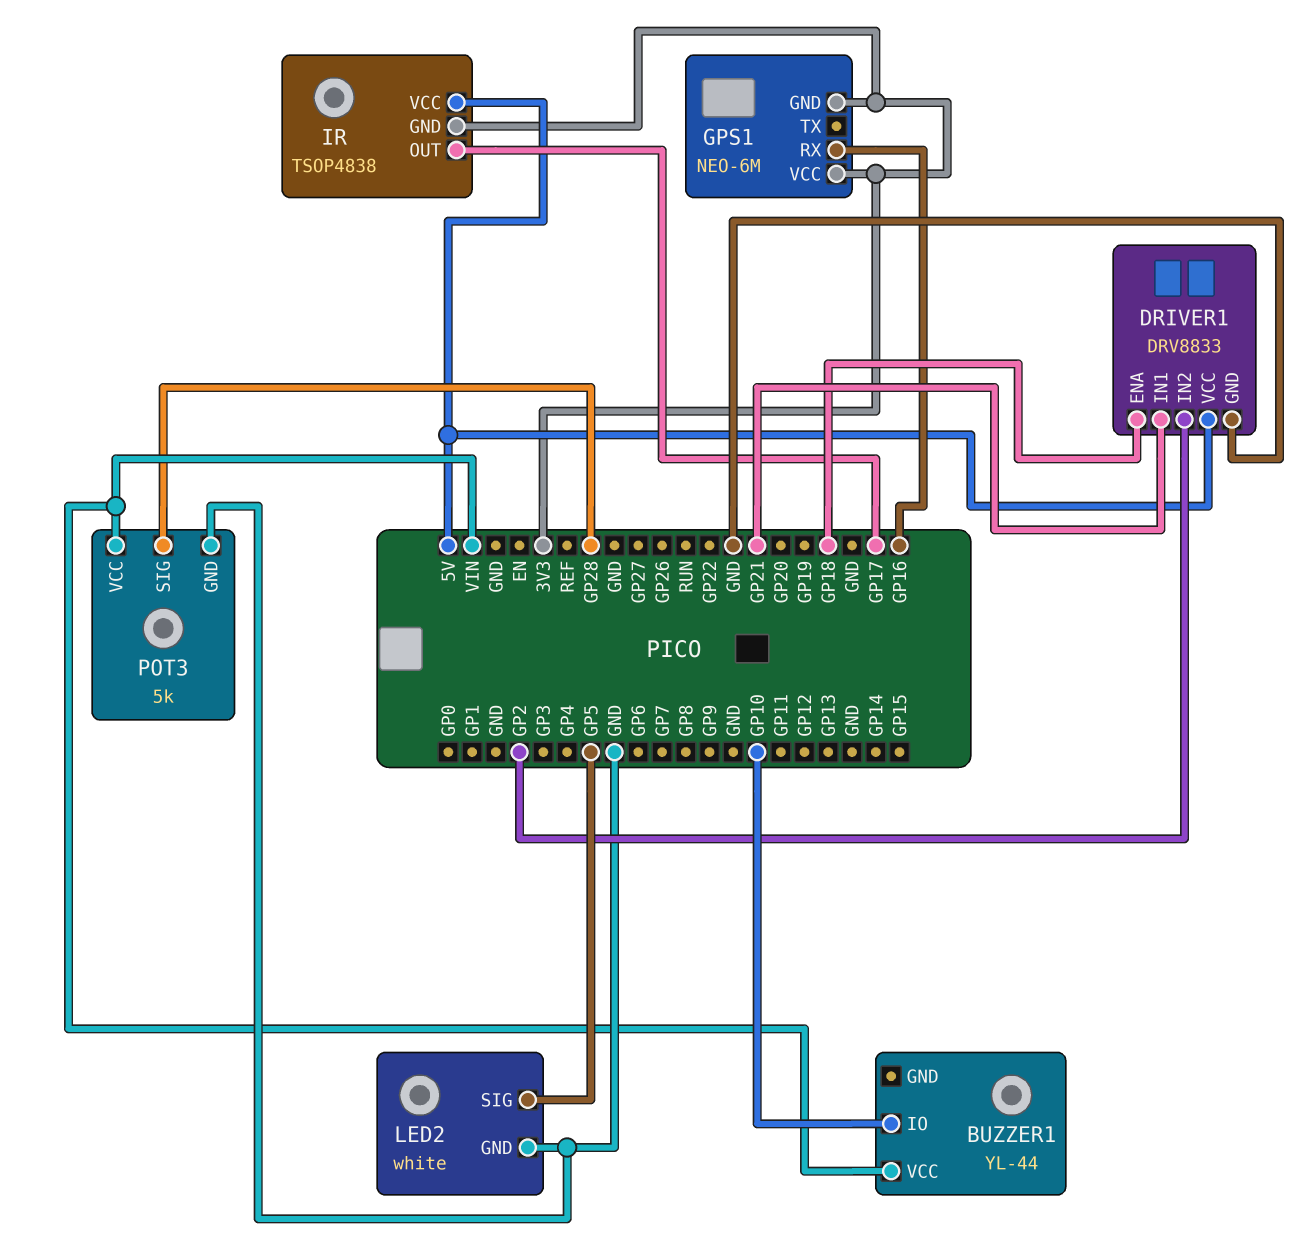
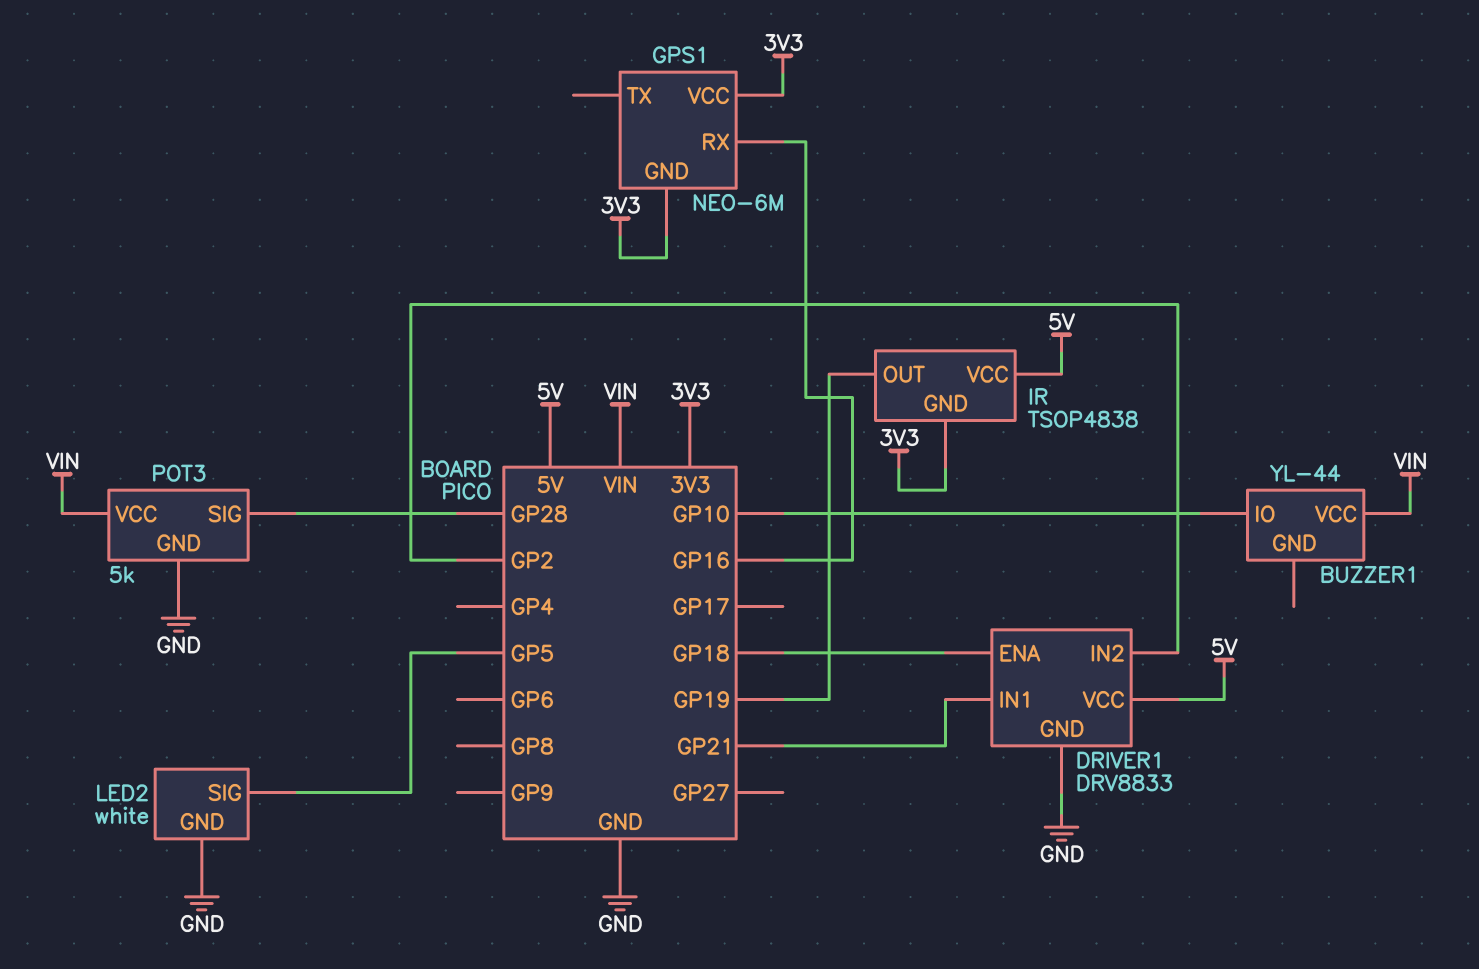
IR pin OUT: GP17 -> GP19

